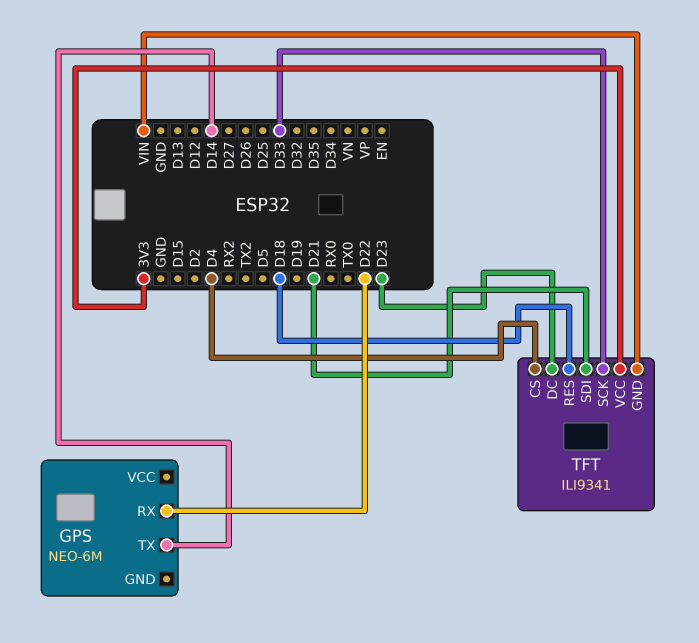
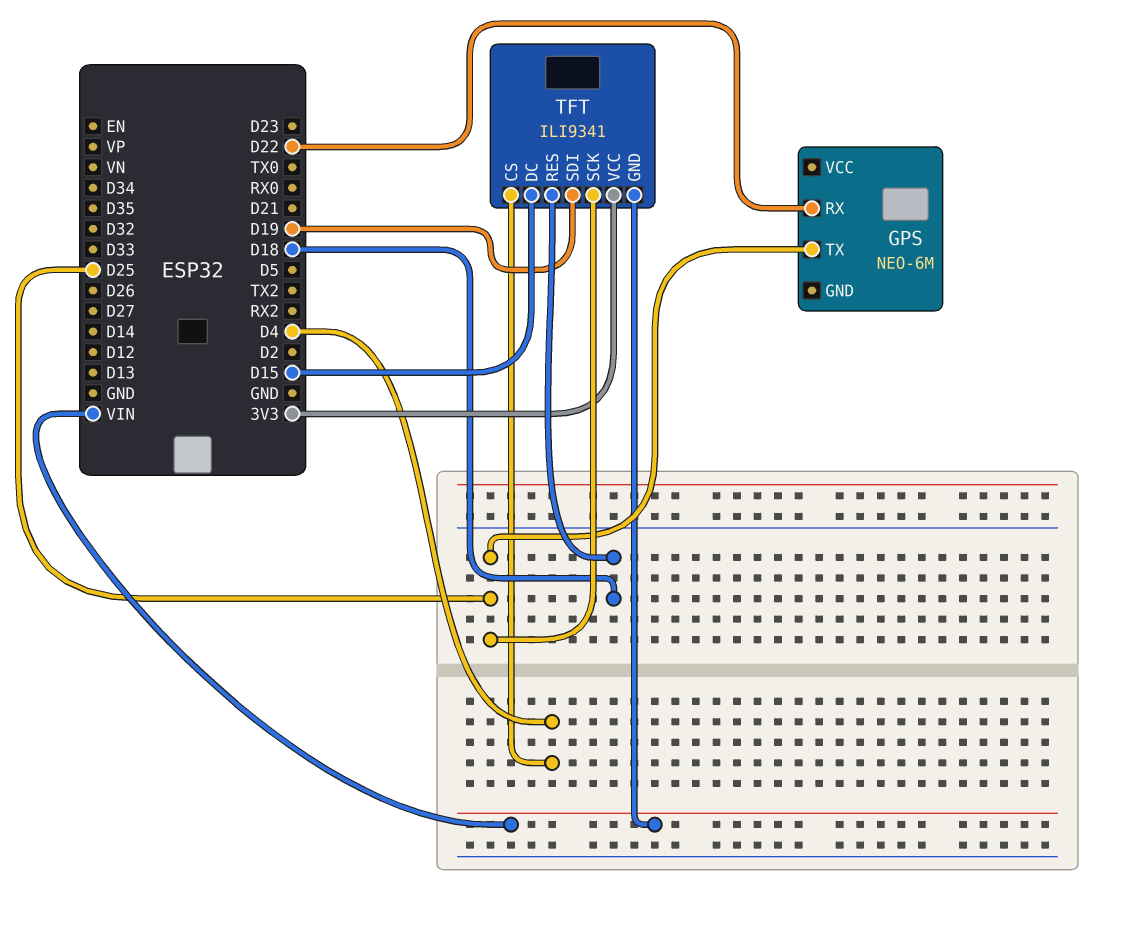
GPS pin TX: D14 -> D25
TFT pin DC: D23 -> D15
TFT pin SCK: D33 -> D25
TFT pin SDI: D21 -> D19

